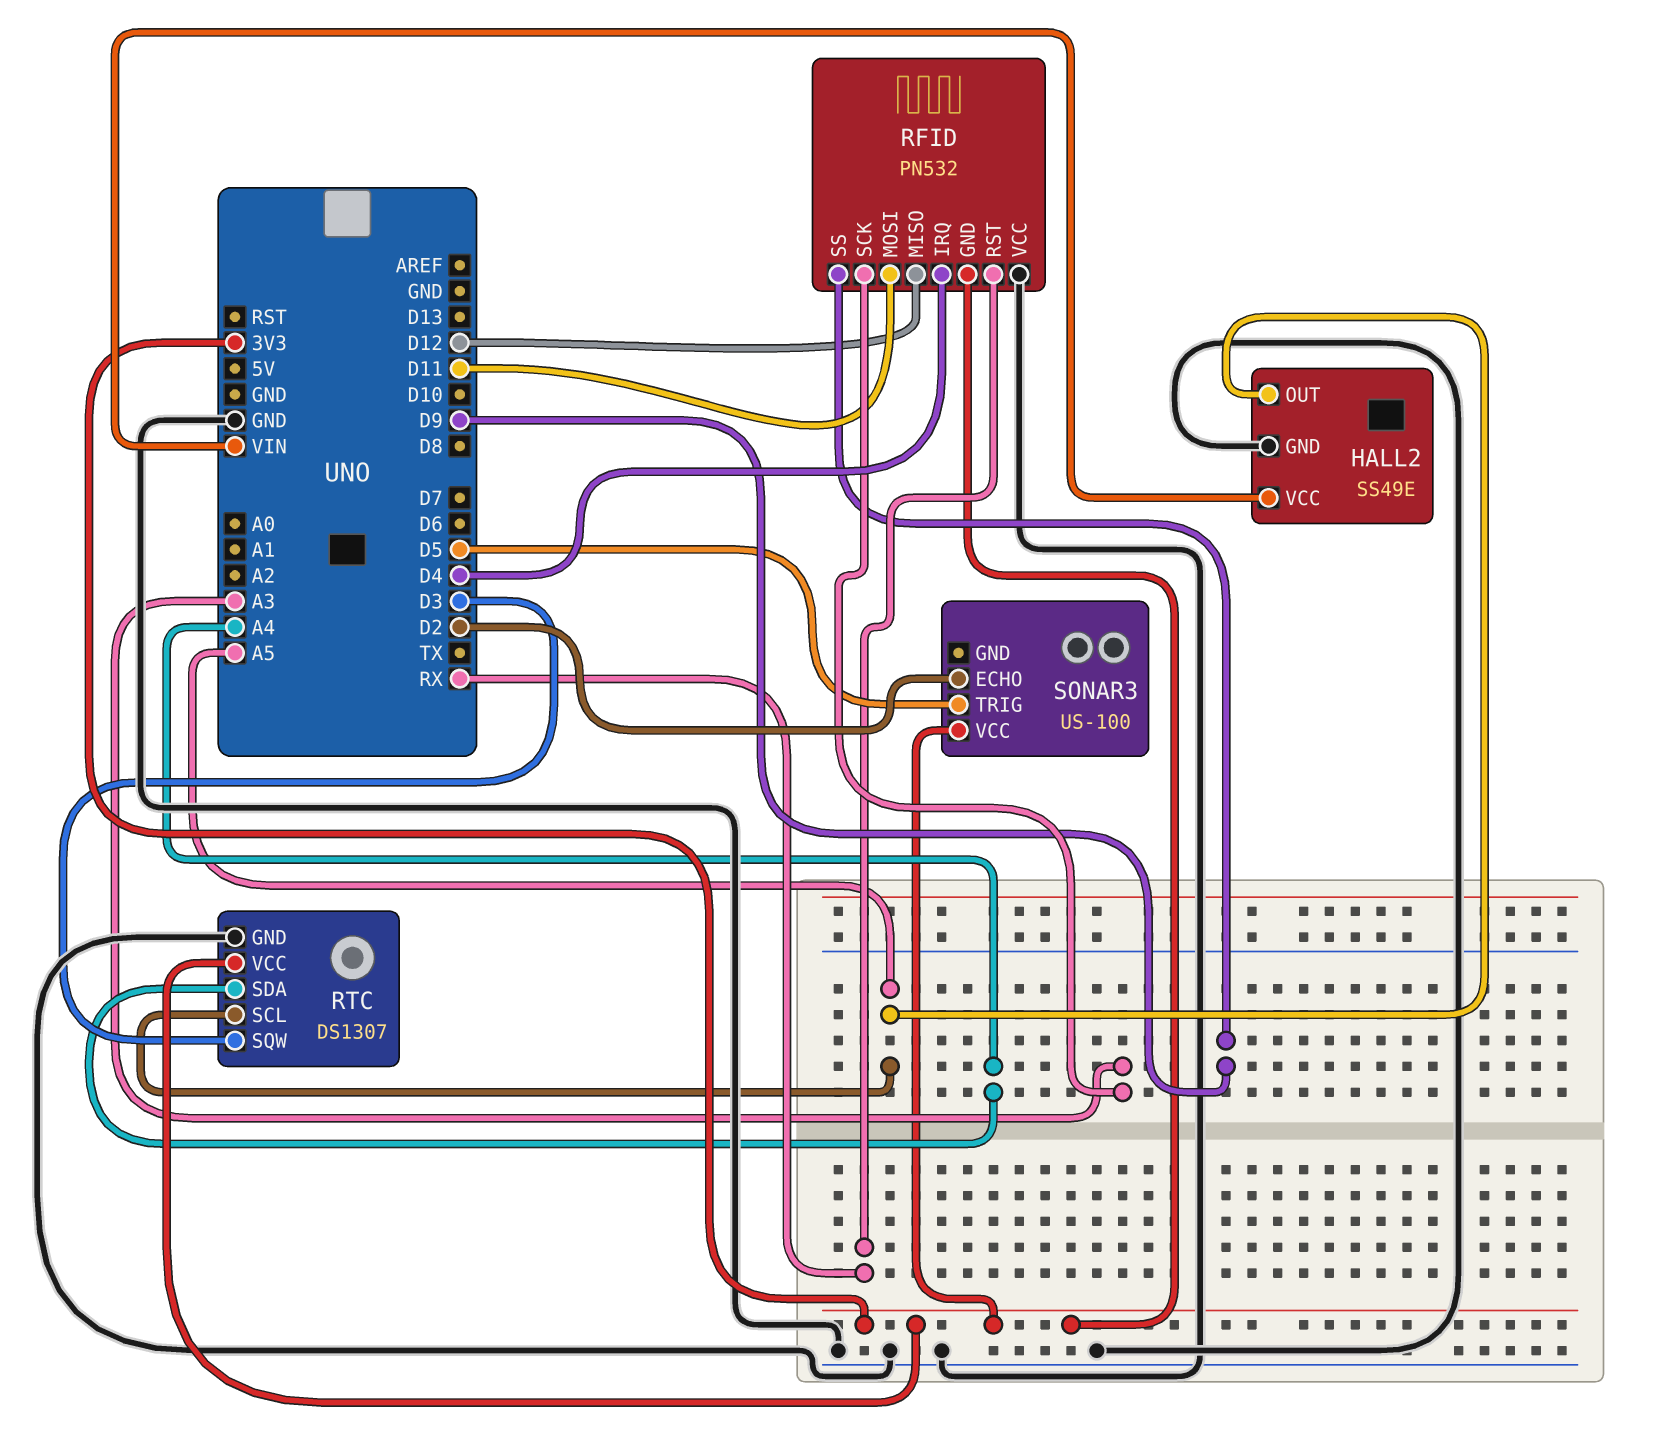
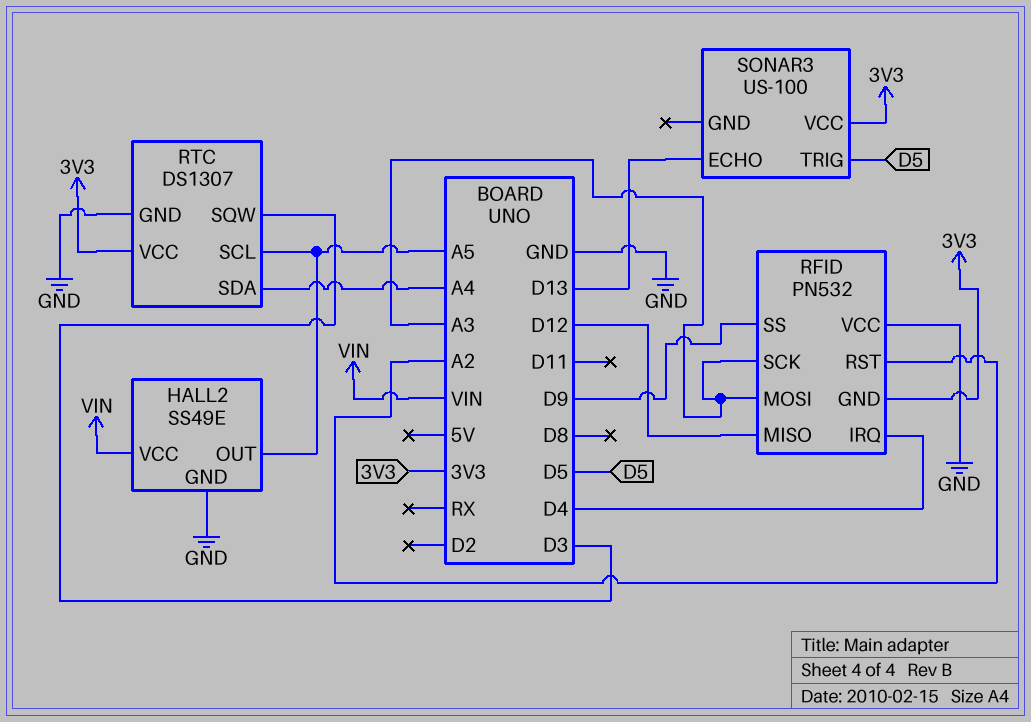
RFID pin MOSI: D11 -> A3
RFID pin RST: RX -> A2
SONAR3 pin ECHO: D2 -> D13

